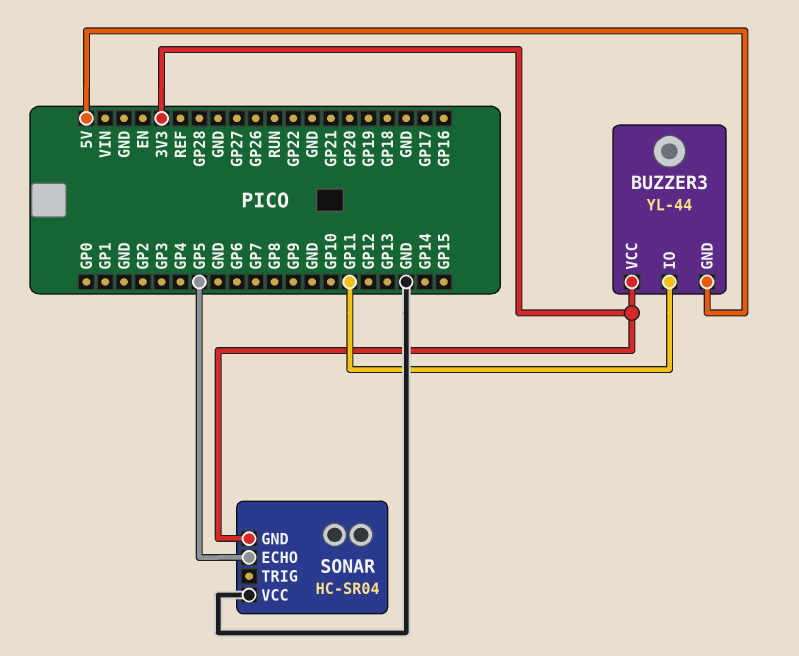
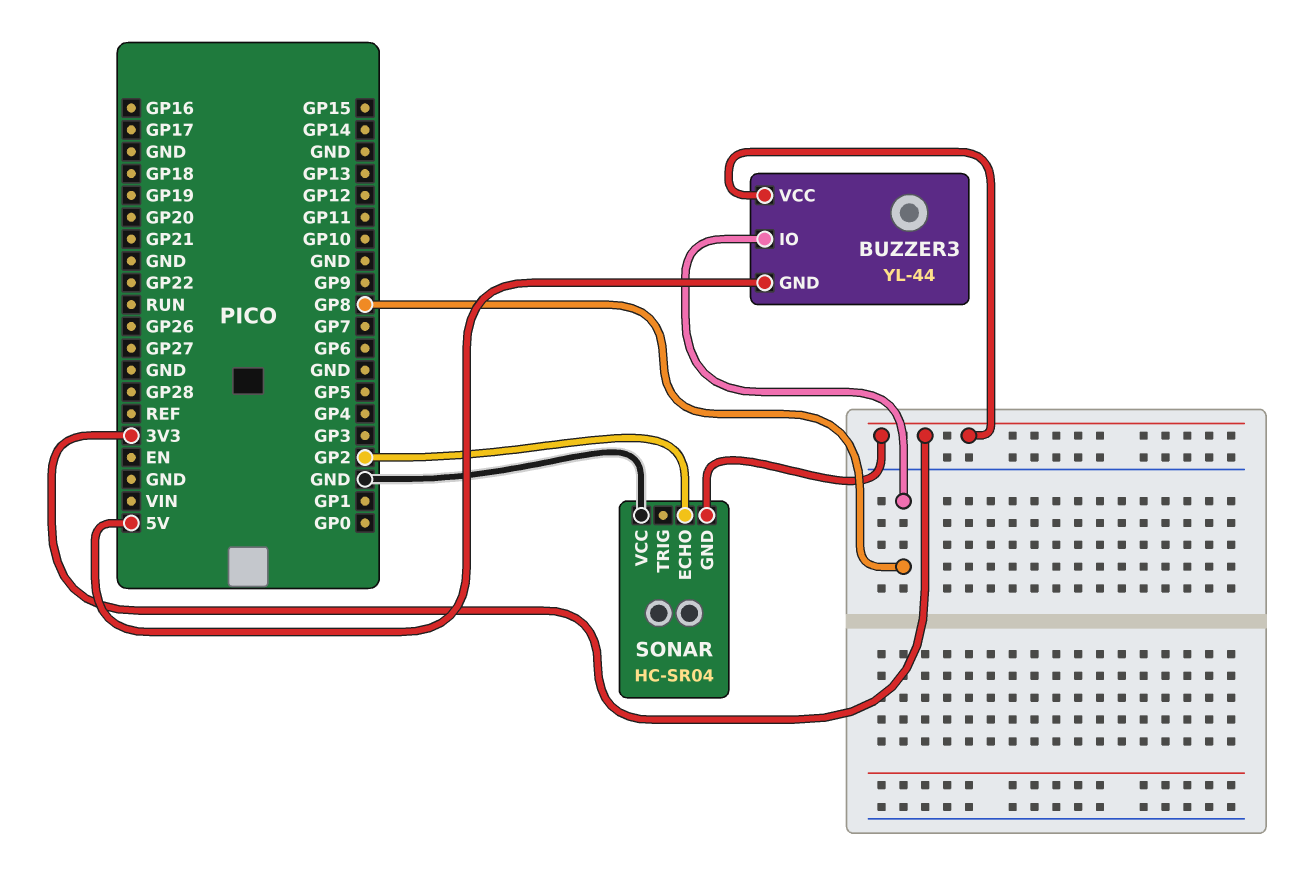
BUZZER3 pin IO: GP11 -> GP8
SONAR pin ECHO: GP5 -> GP2

